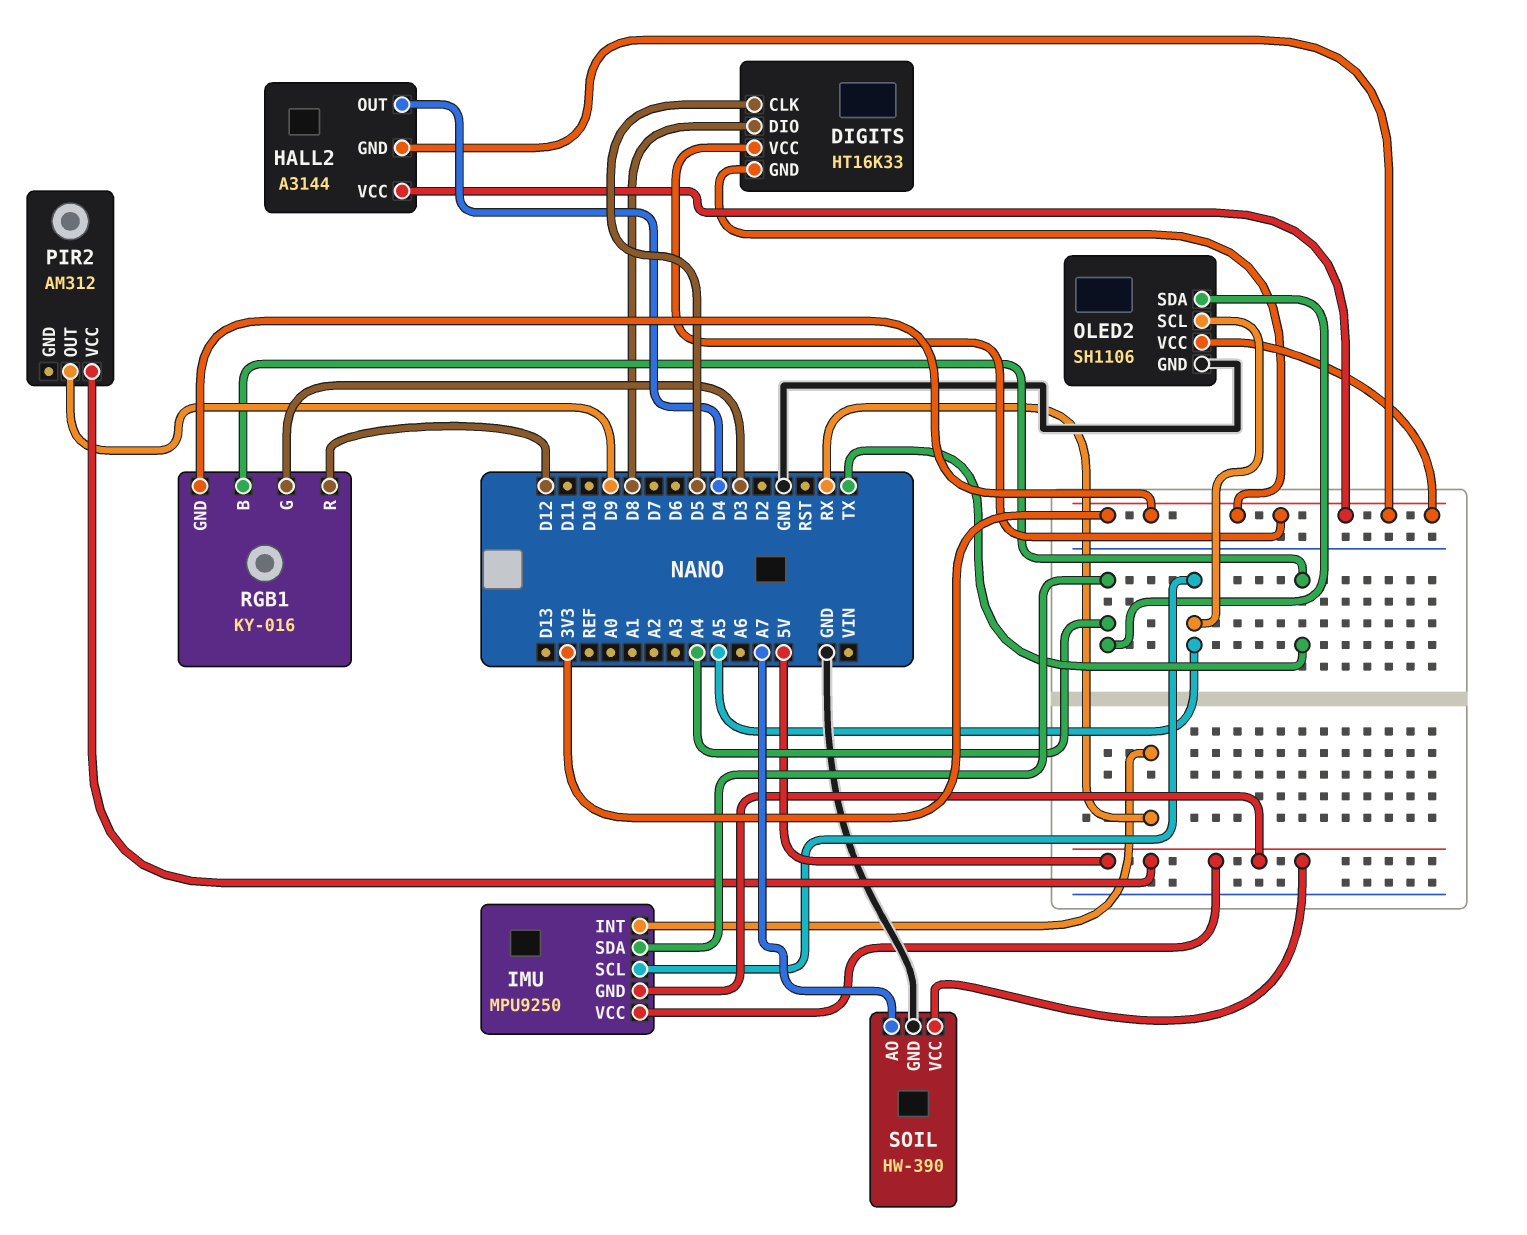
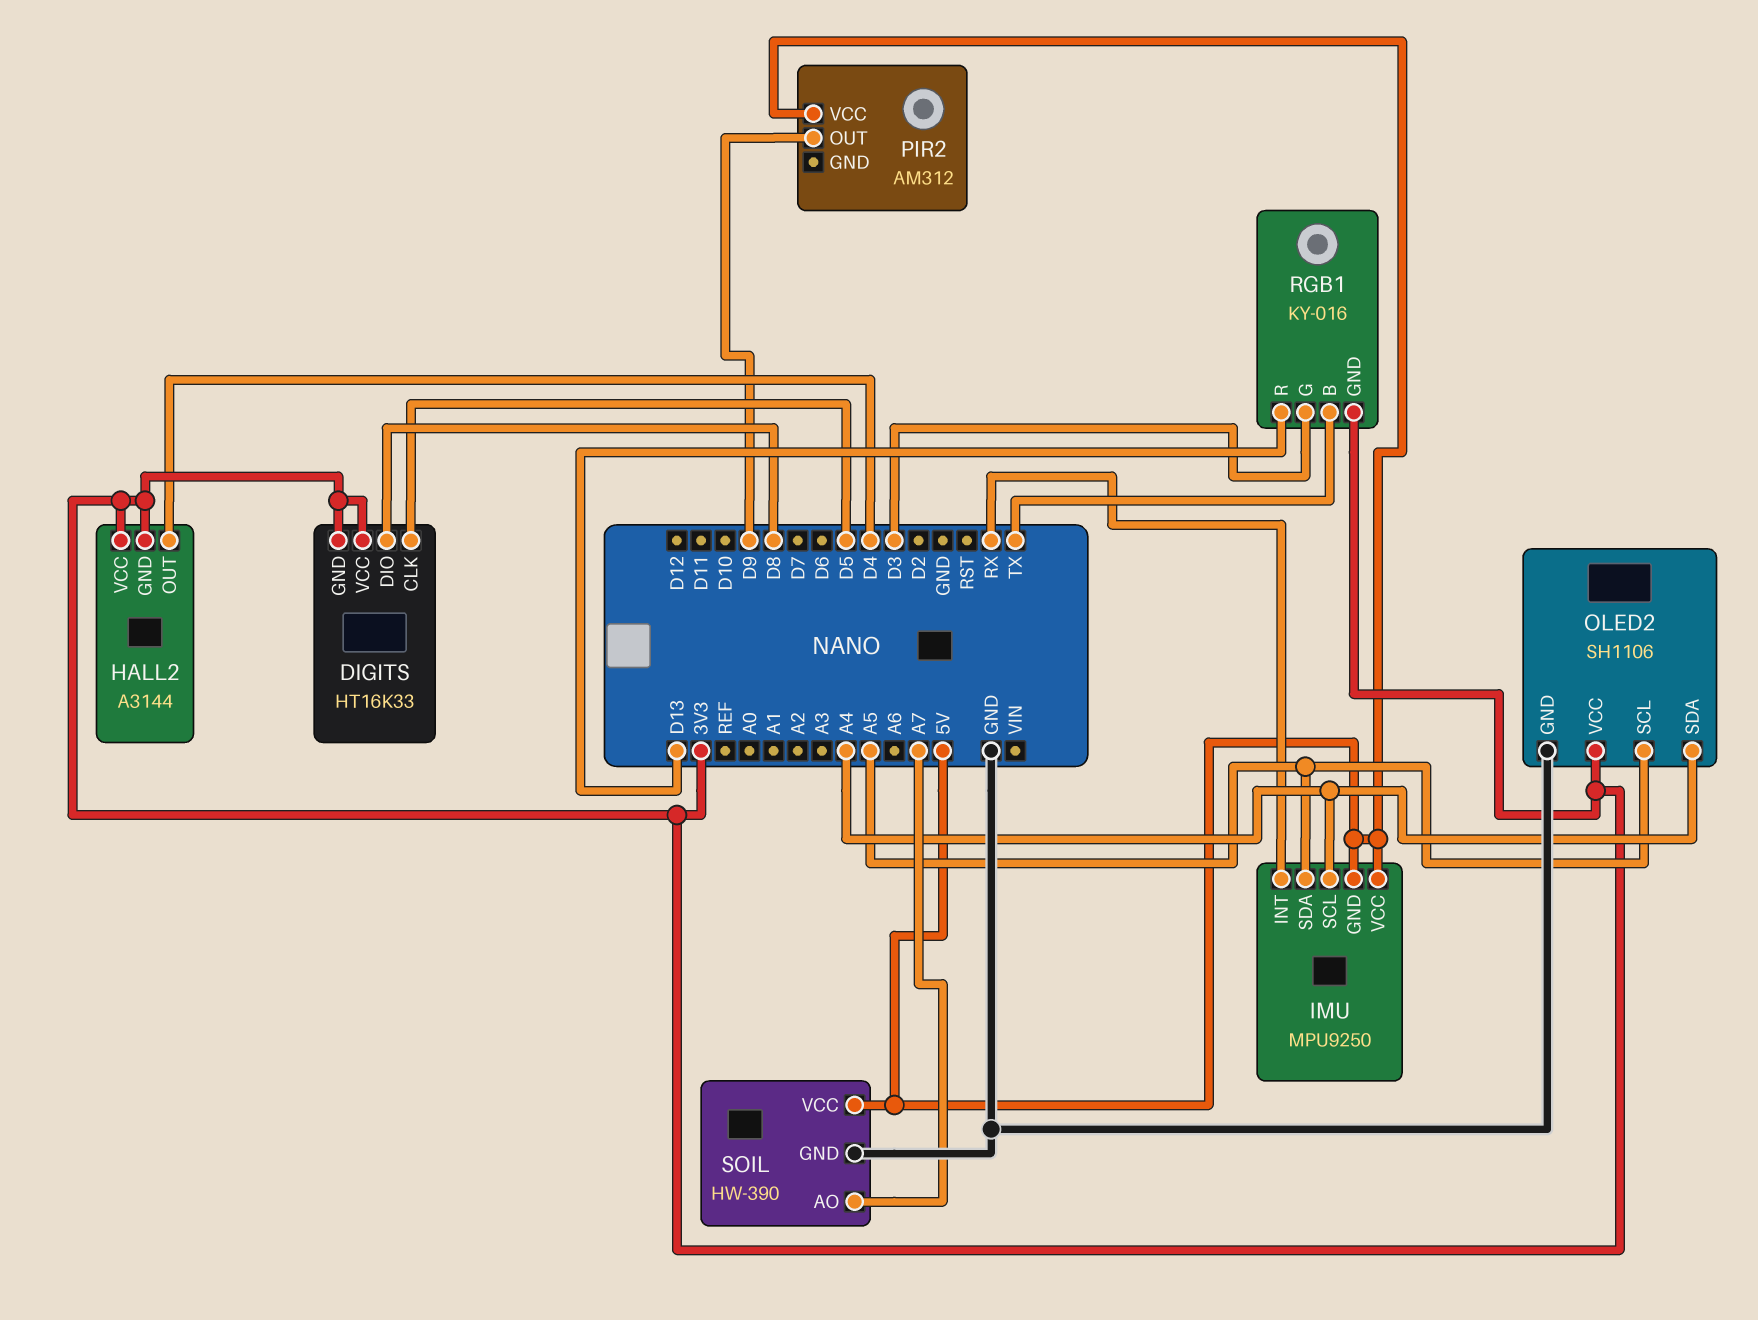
IMU pin SCL: A5 -> A4
IMU pin SDA: A4 -> A5
RGB1 pin R: D12 -> D13

